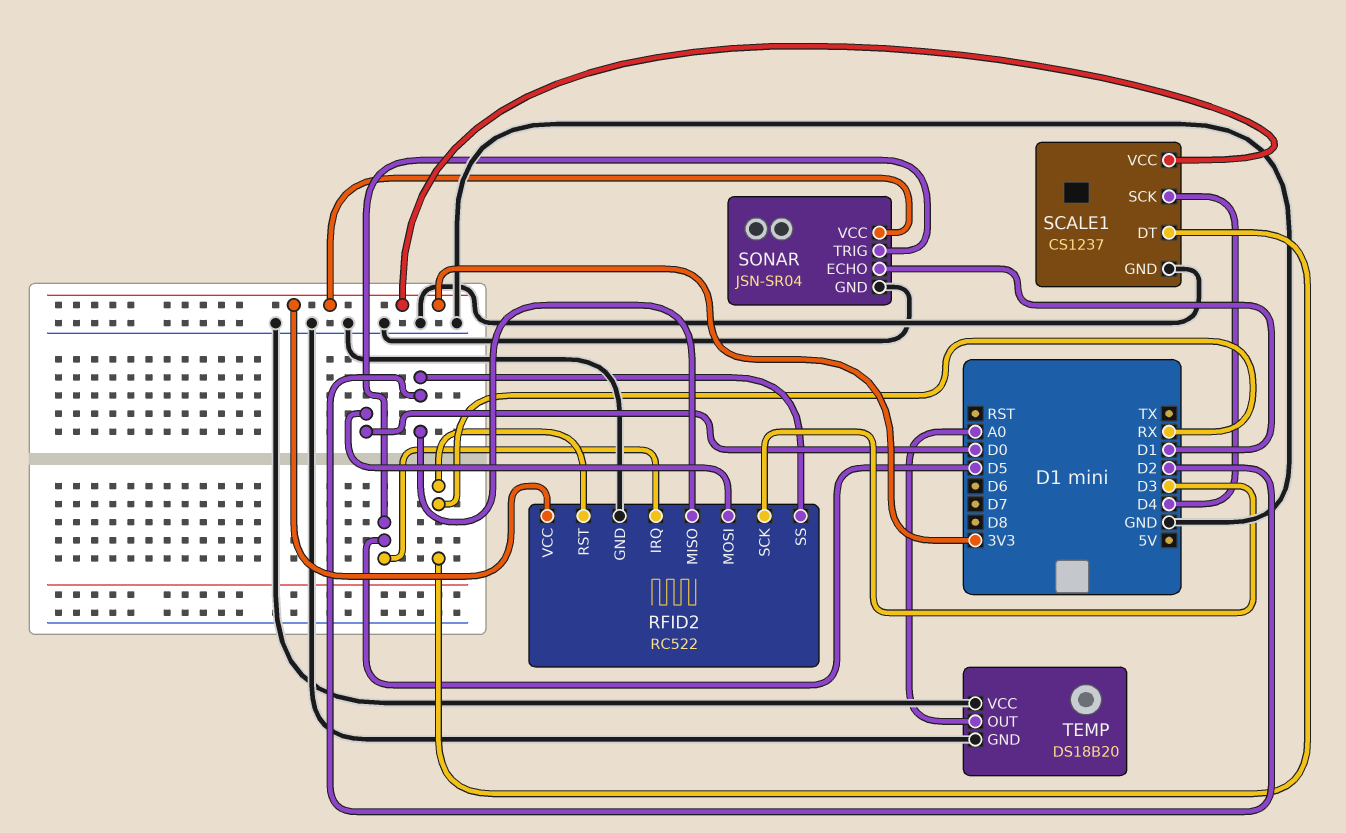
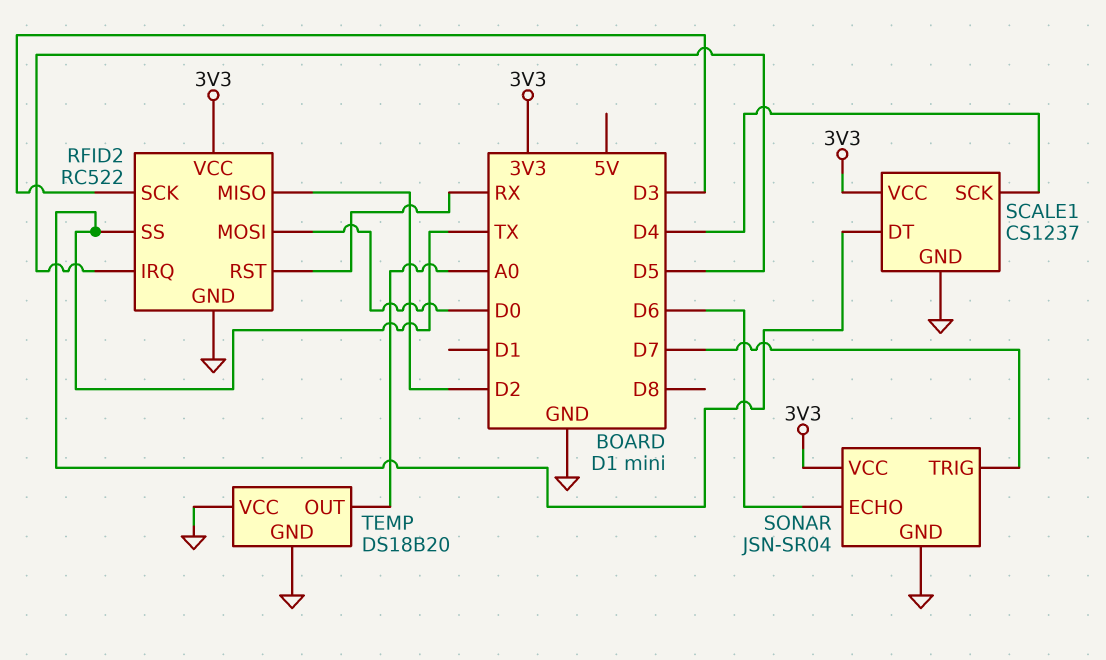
RFID2 pin SS: D2 -> TX
SCALE1 pin DT: RX -> TX
SONAR pin ECHO: D1 -> D6
SONAR pin TRIG: D5 -> D7

